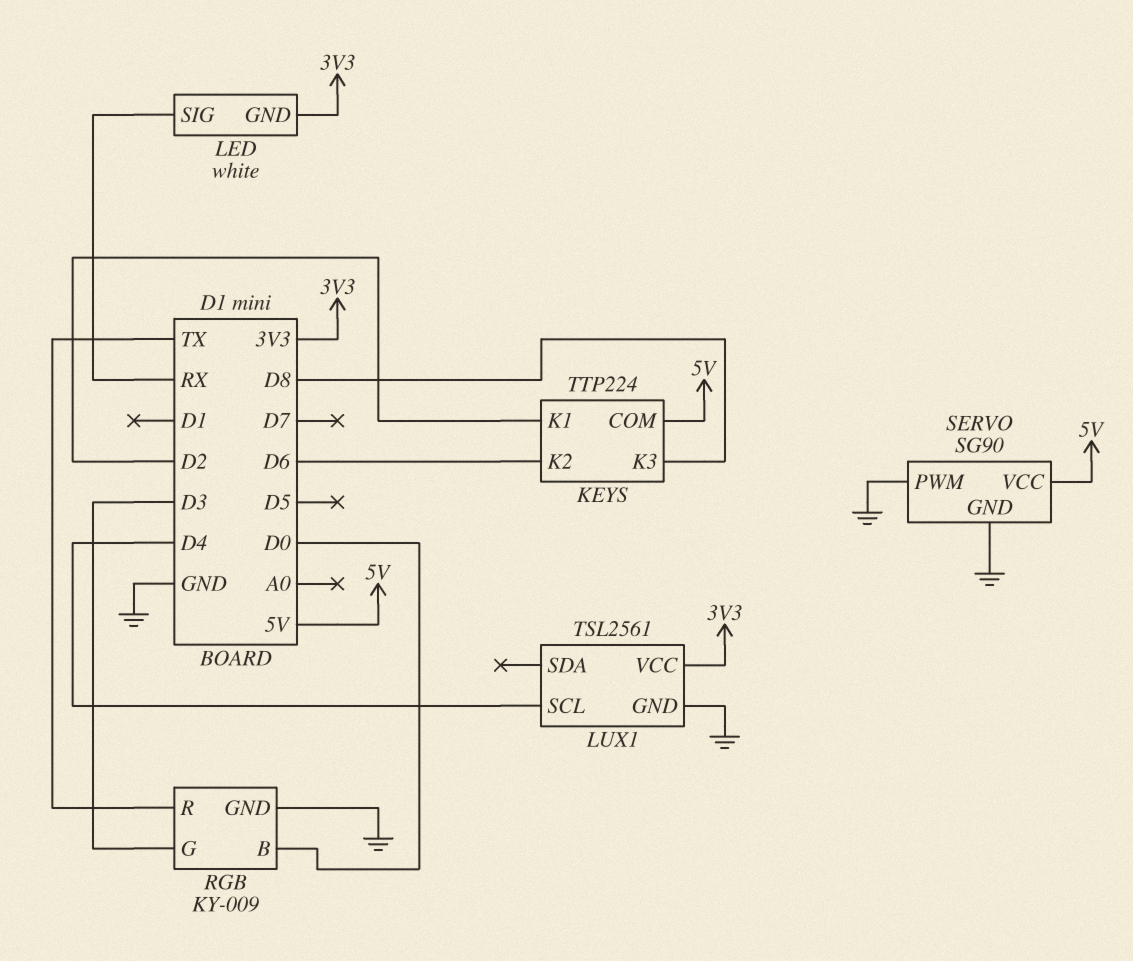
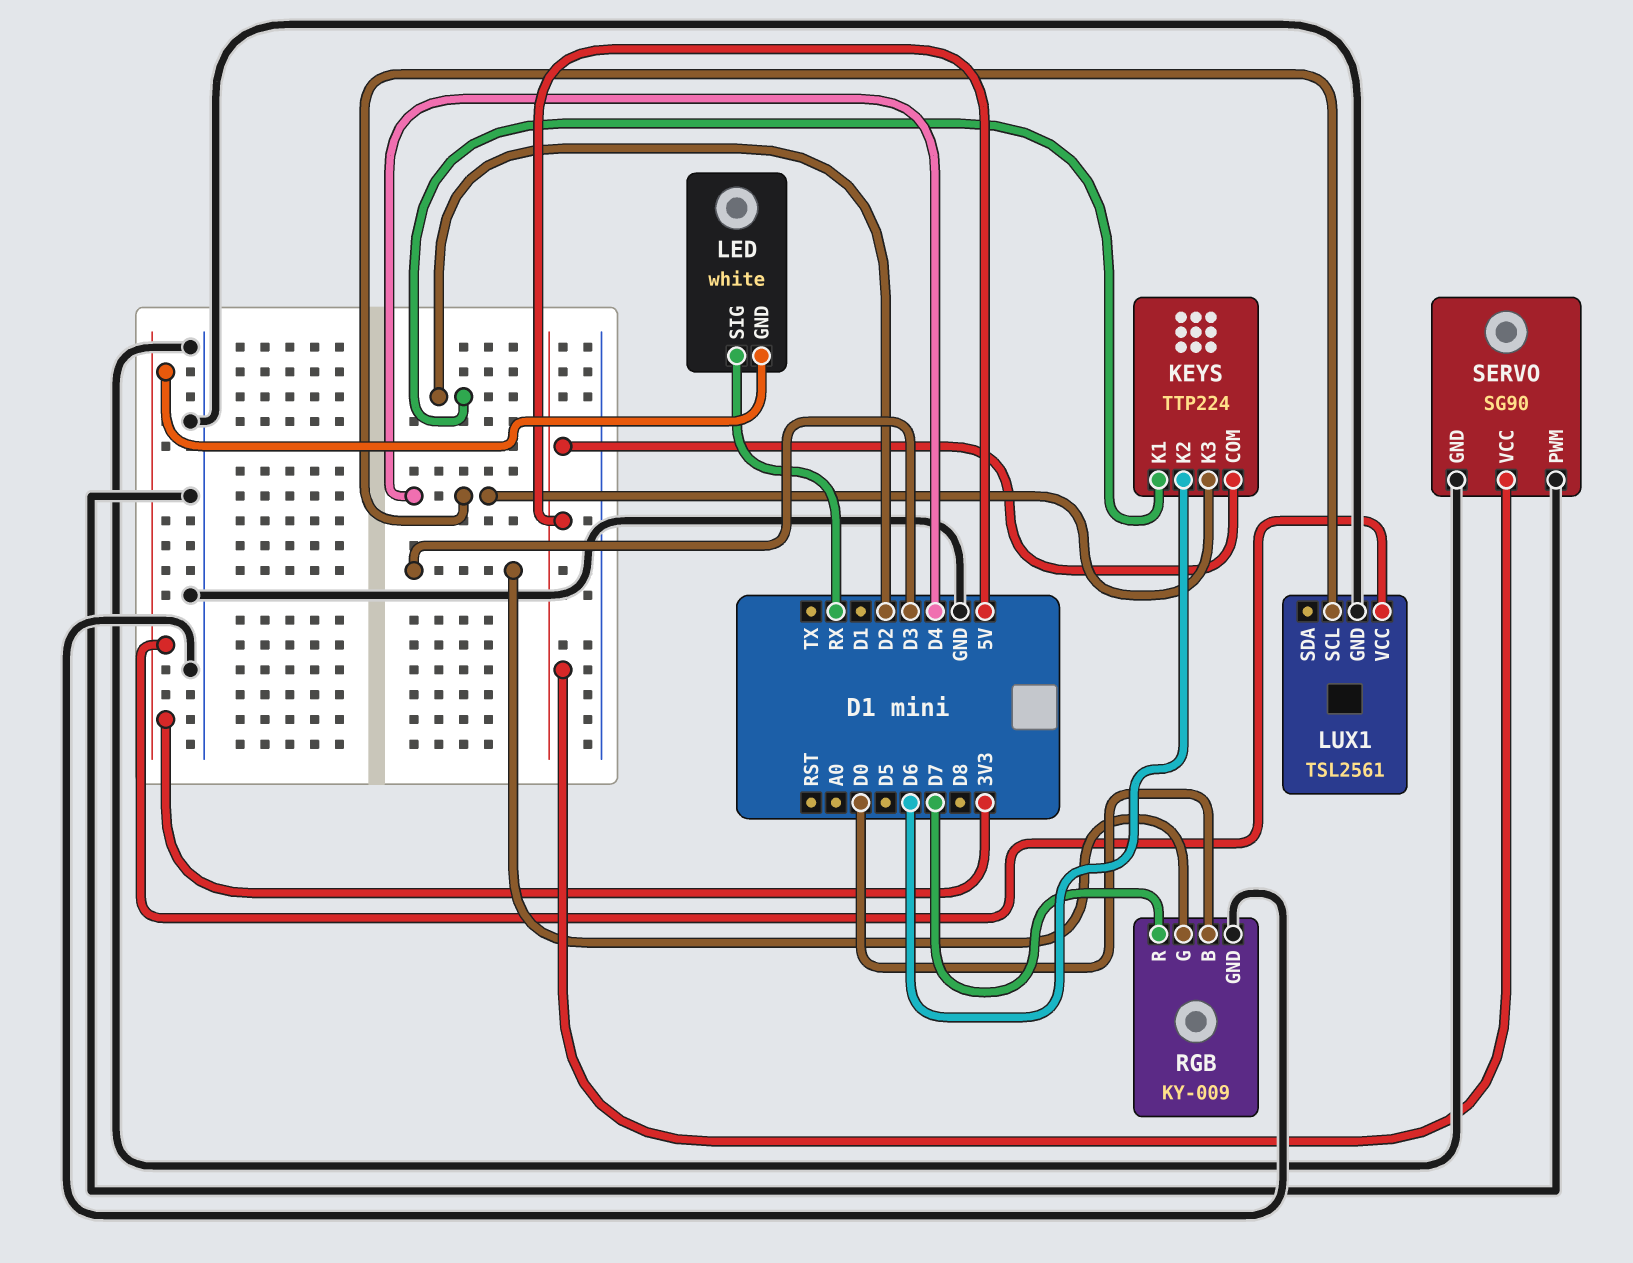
KEYS pin K3: D8 -> D4
RGB pin R: TX -> D7

